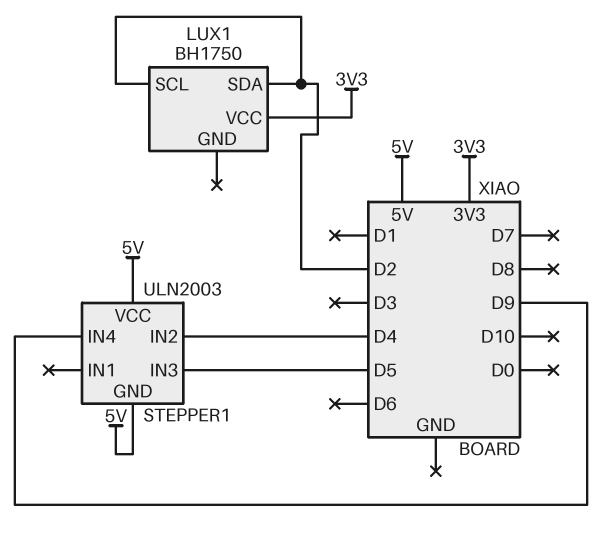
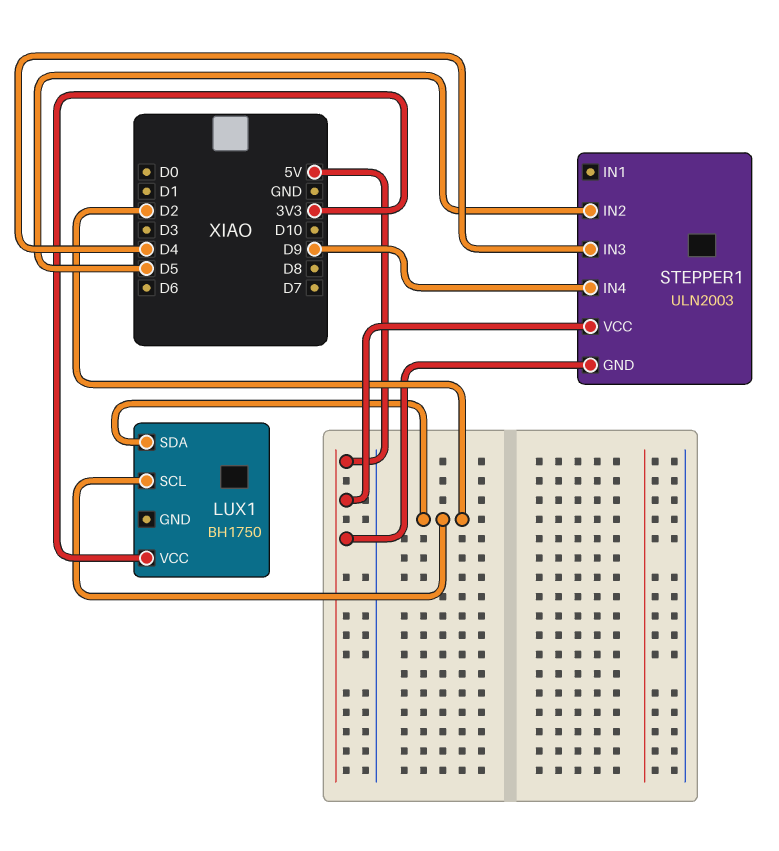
STEPPER1 pin IN2: D4 -> D5
STEPPER1 pin IN3: D5 -> D4

